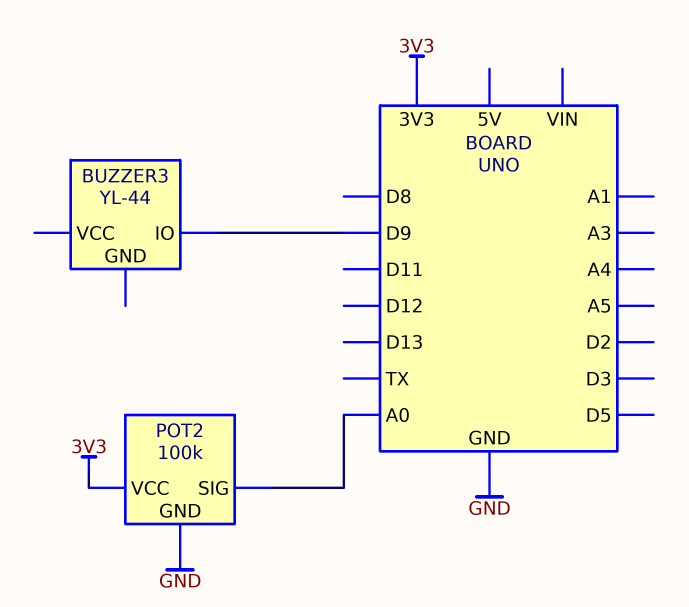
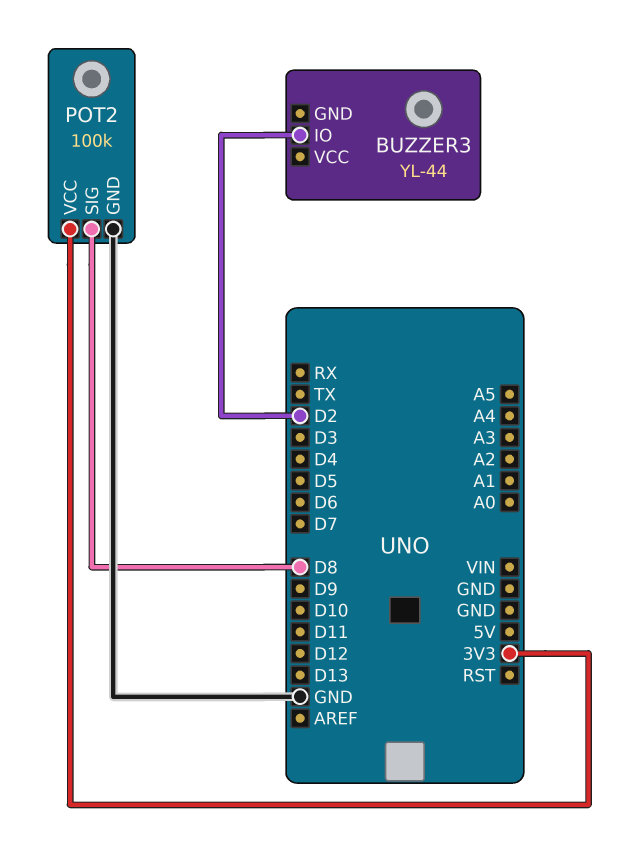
BUZZER3 pin IO: D9 -> D2
POT2 pin SIG: A0 -> D8

